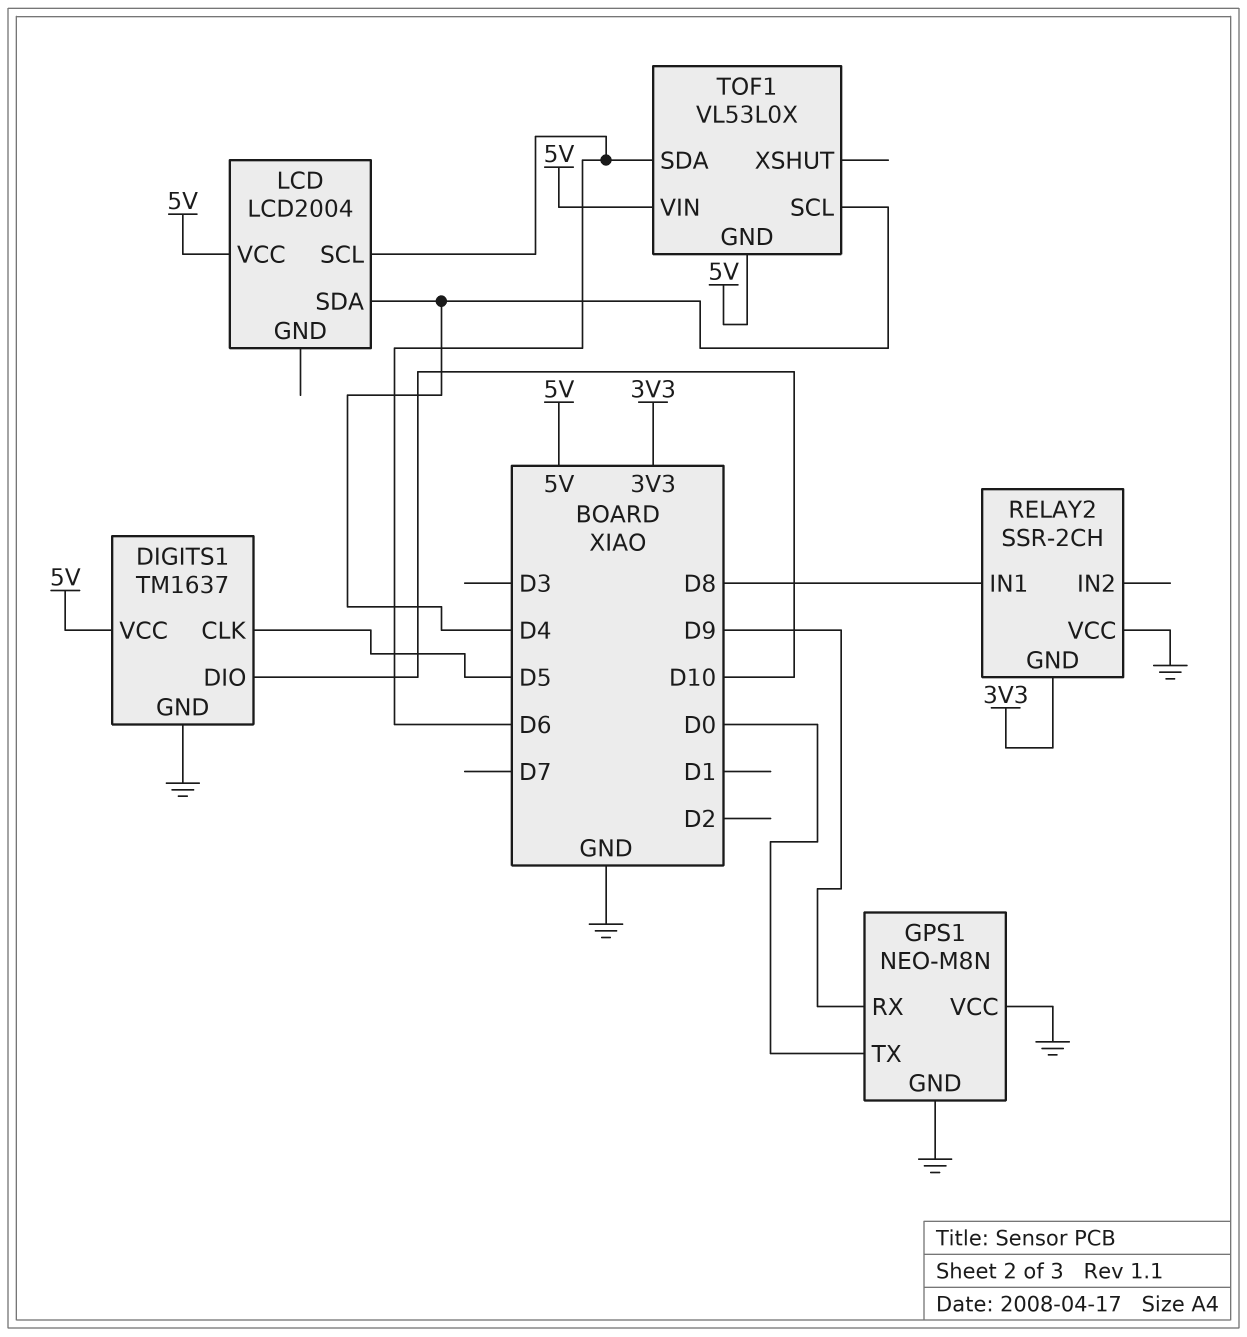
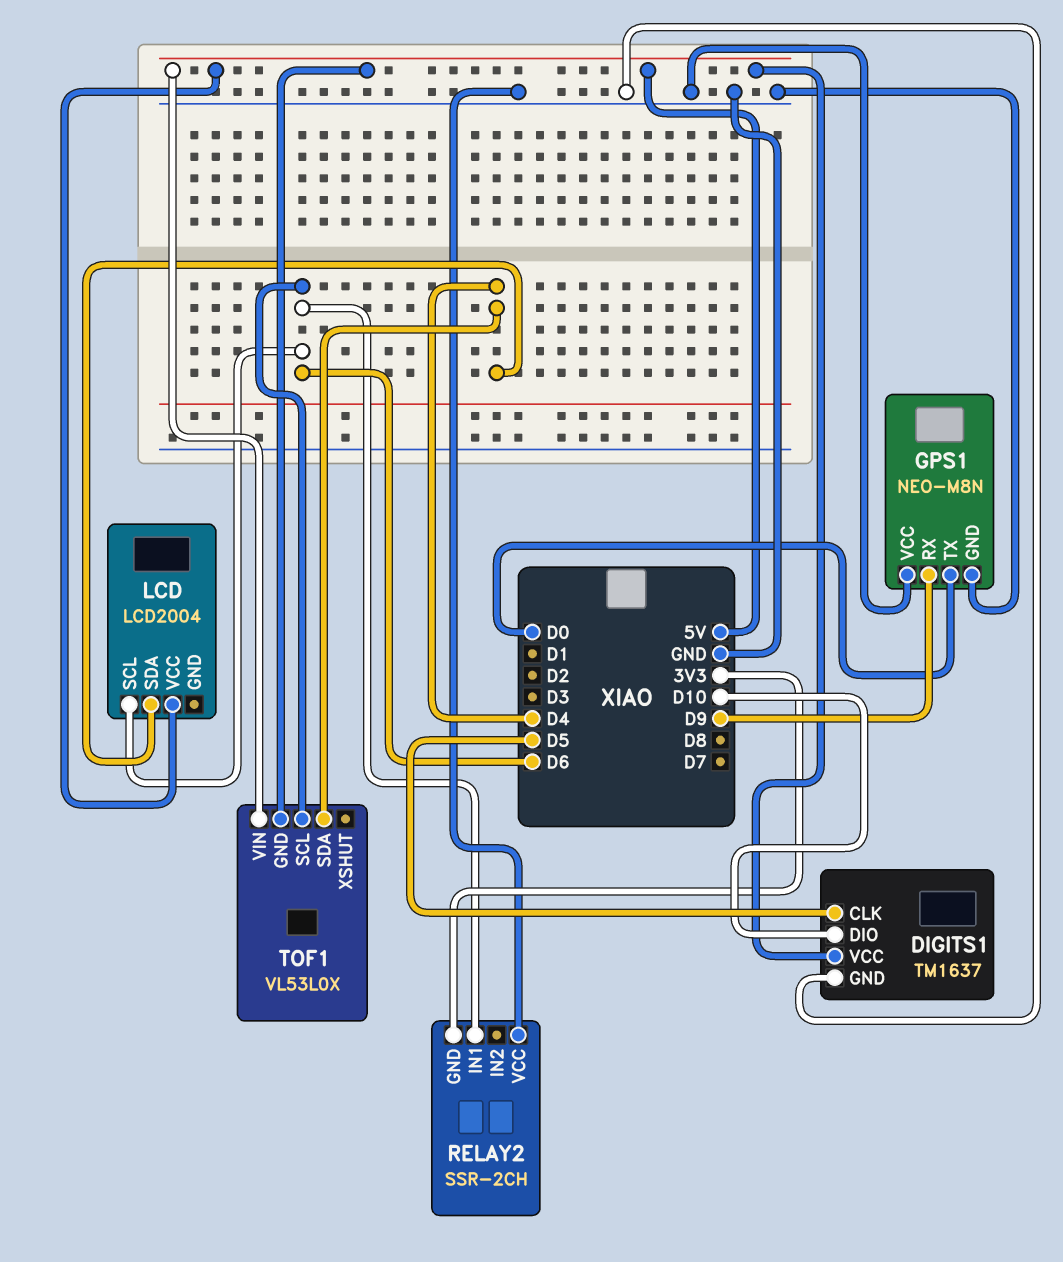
RELAY2 pin IN1: D8 -> D6
TOF1 pin SCL: D4 -> D6
TOF1 pin SDA: D6 -> D4

